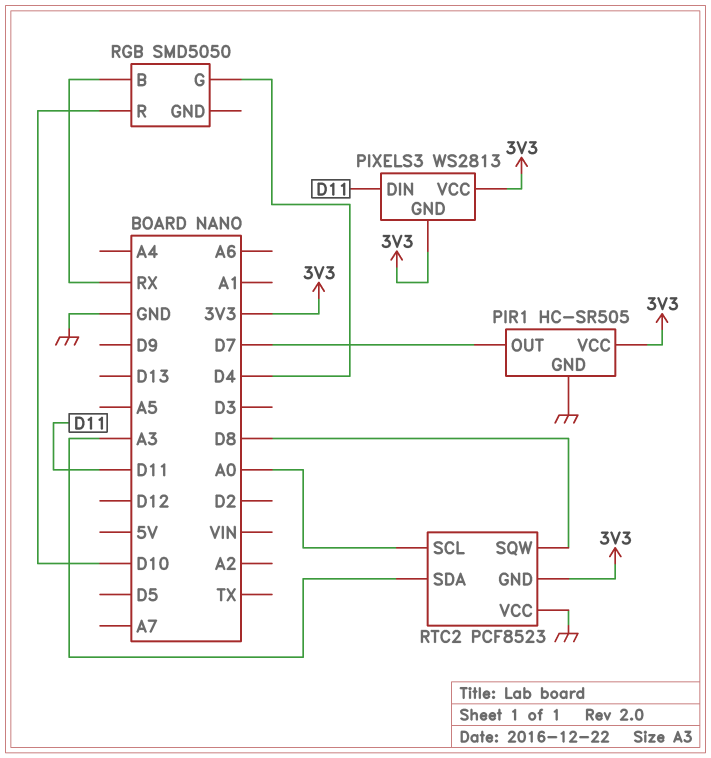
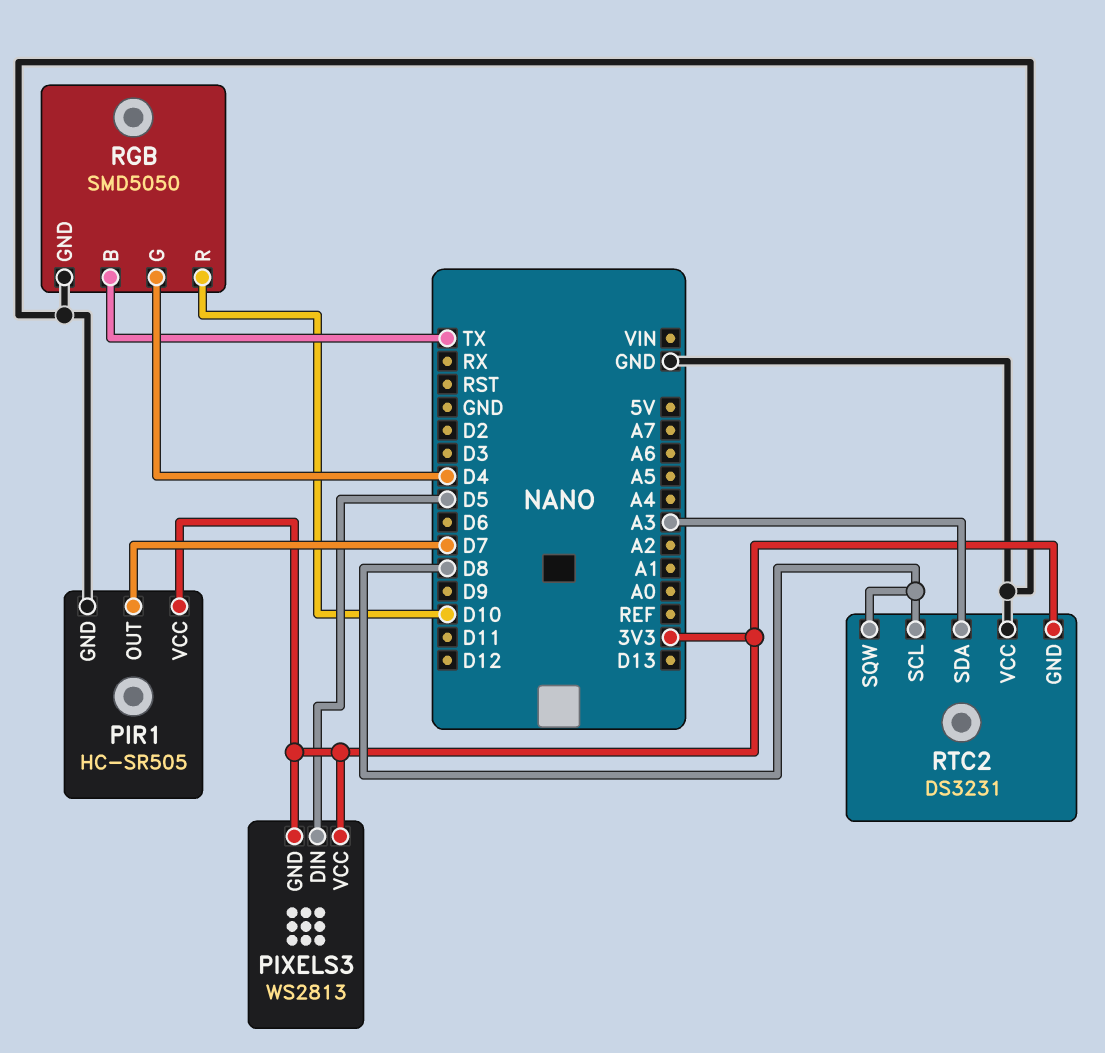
PIXELS3 pin DIN: D11 -> D5
RGB pin B: RX -> TX
RGB pin GND: none -> GND
RTC2: PCF8523 -> DS3231
RTC2 pin SCL: A0 -> D8

